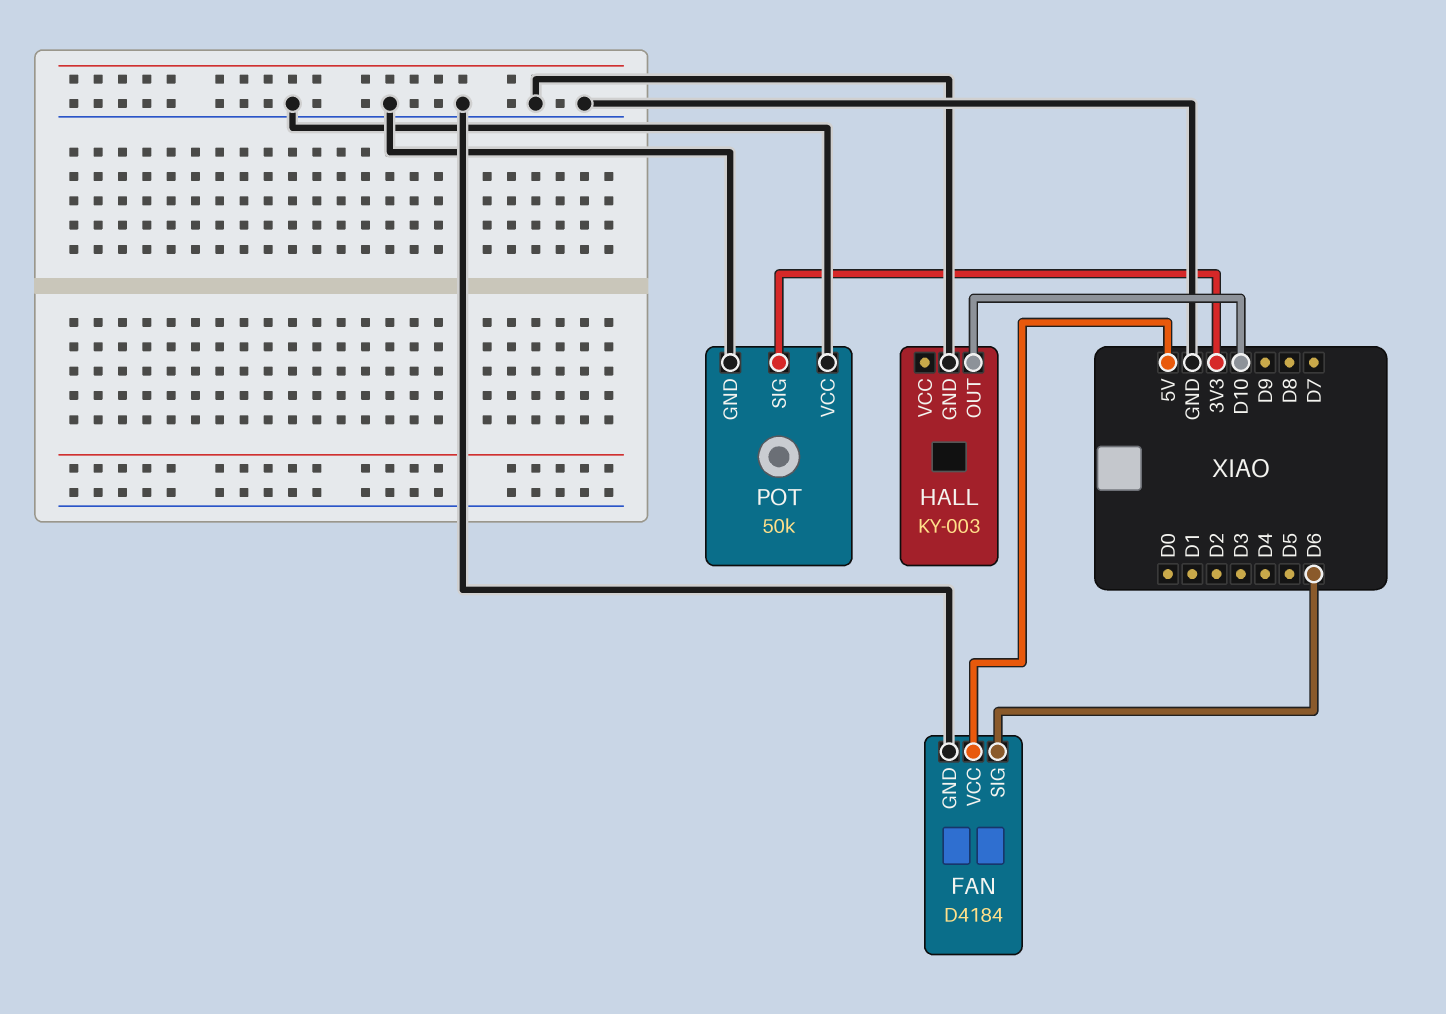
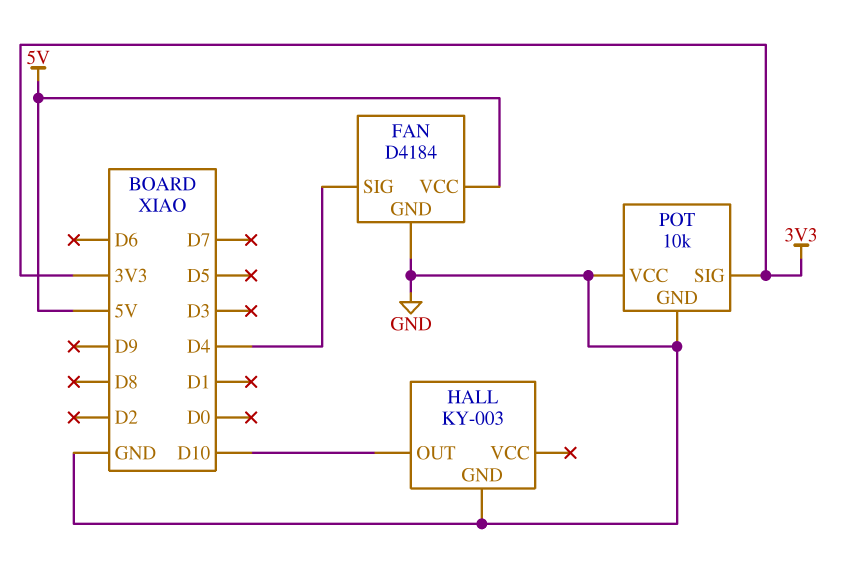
FAN pin SIG: D6 -> D4
POT: 50k -> 10k

